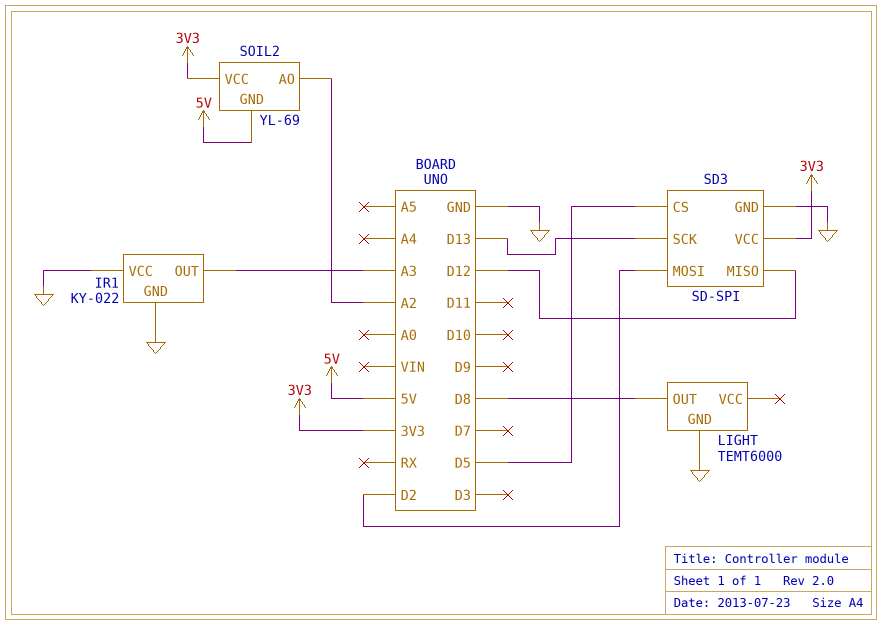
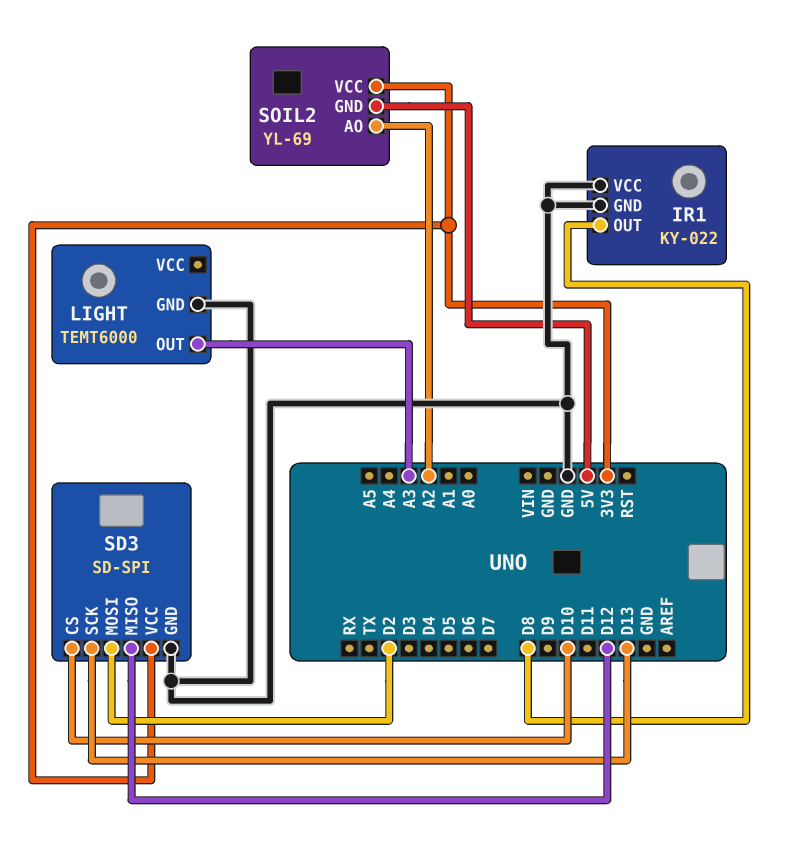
IR1 pin OUT: A3 -> D8
LIGHT pin OUT: D8 -> A3
SD3 pin CS: D5 -> D10

